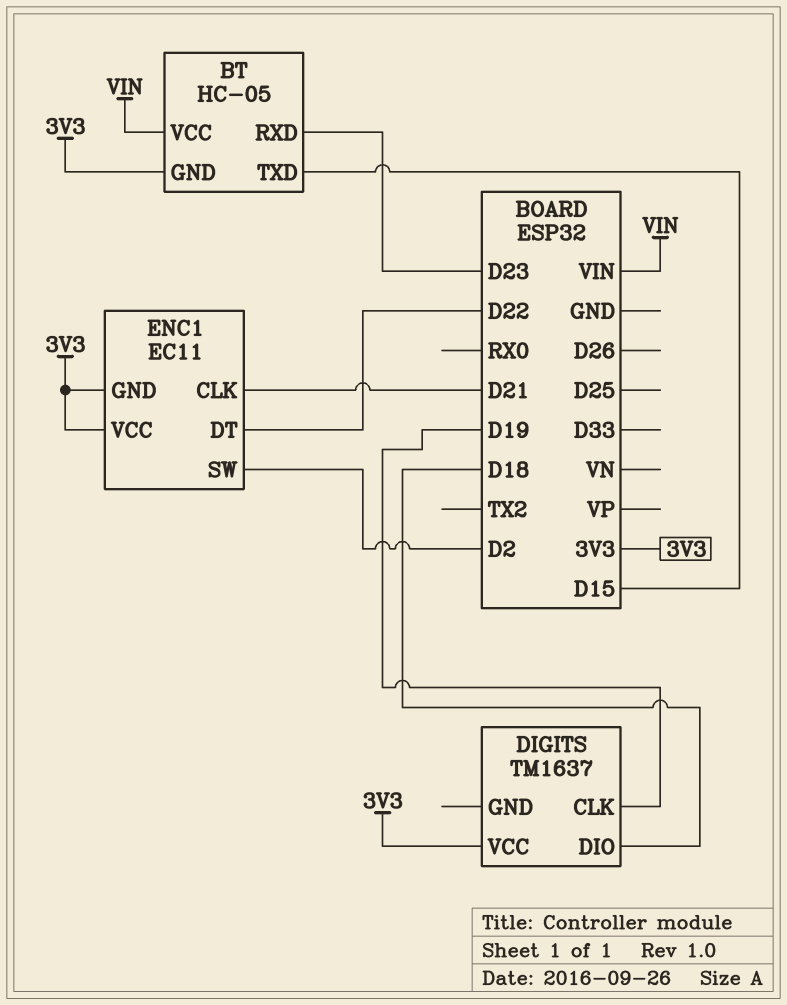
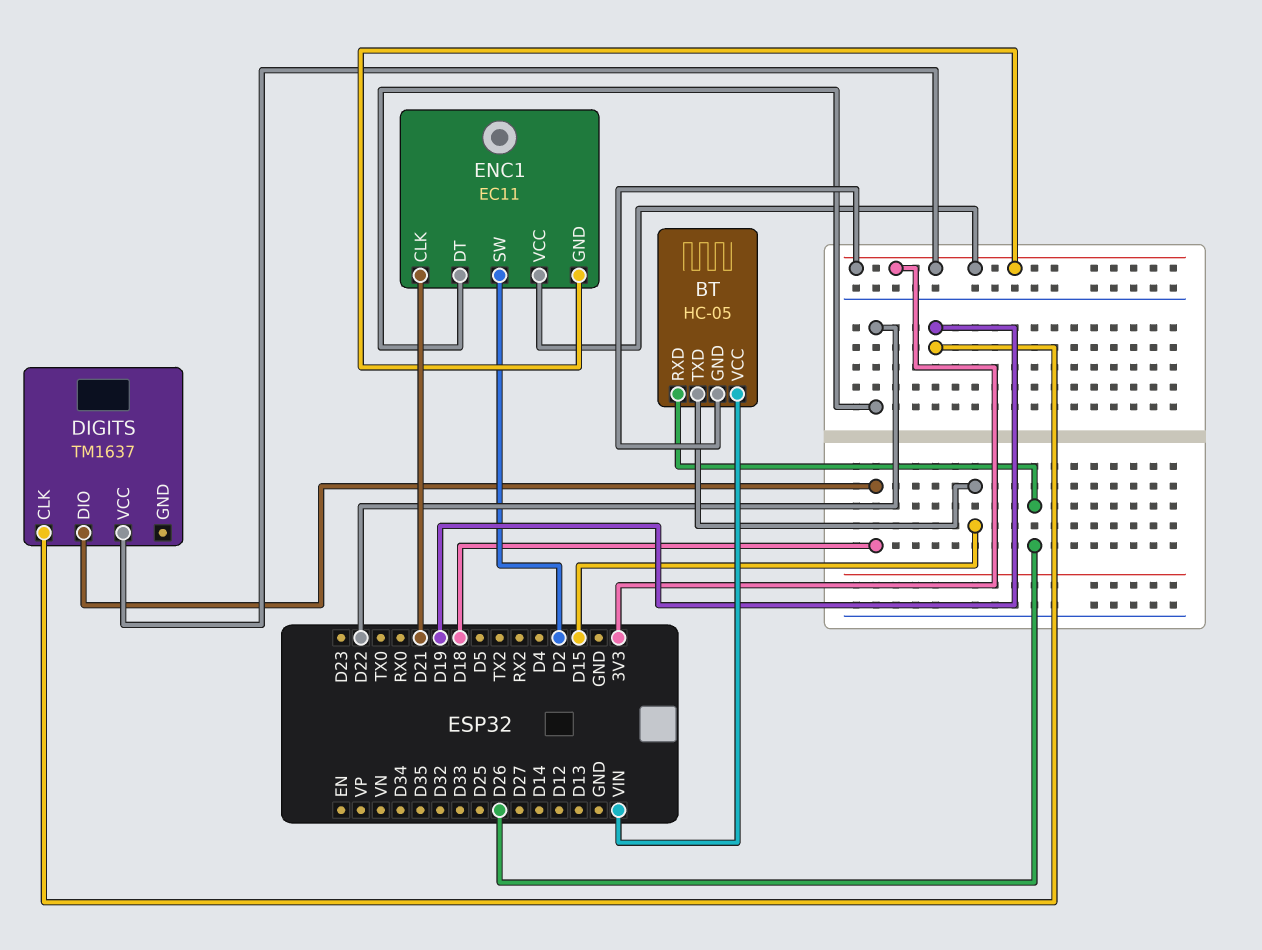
BT pin RXD: D23 -> D26

